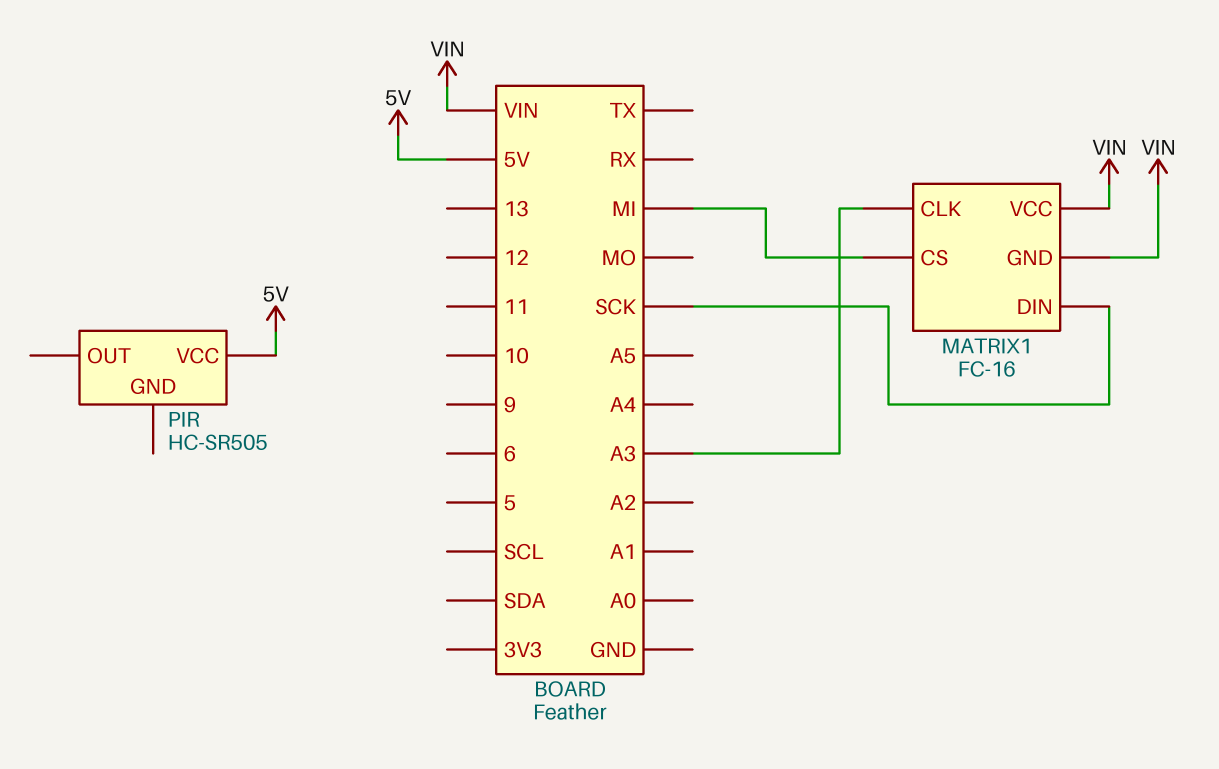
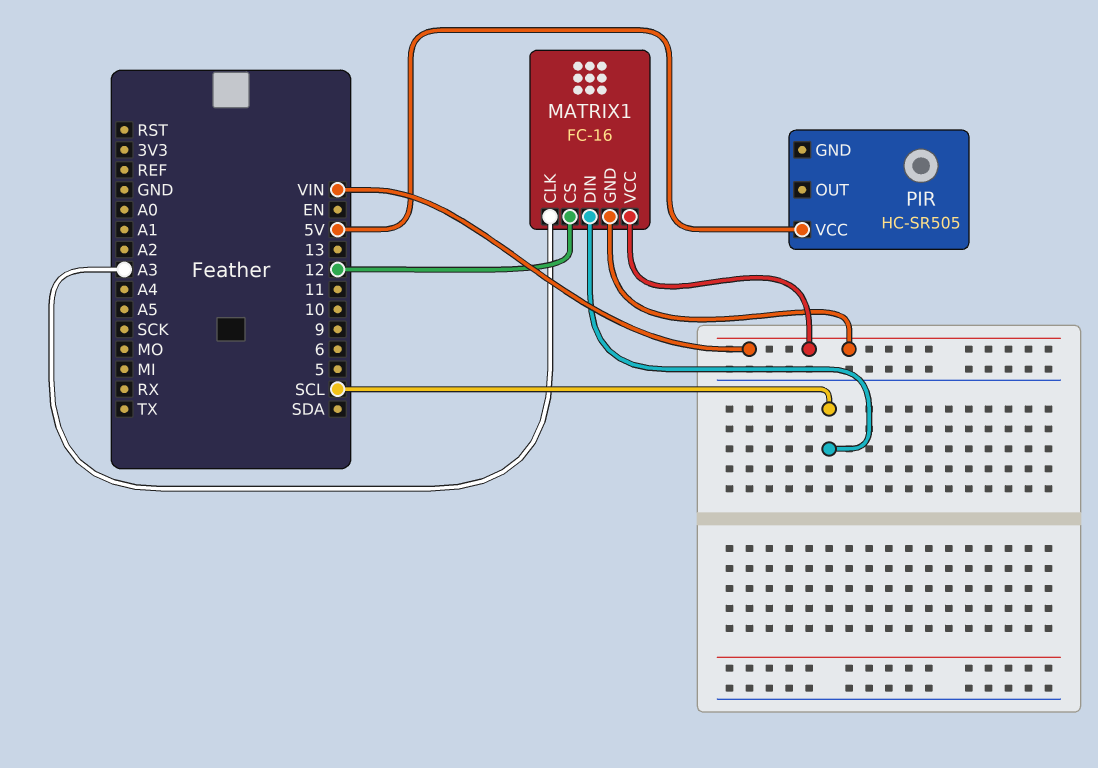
MATRIX1 pin CS: MI -> 12
MATRIX1 pin DIN: SCK -> SCL

